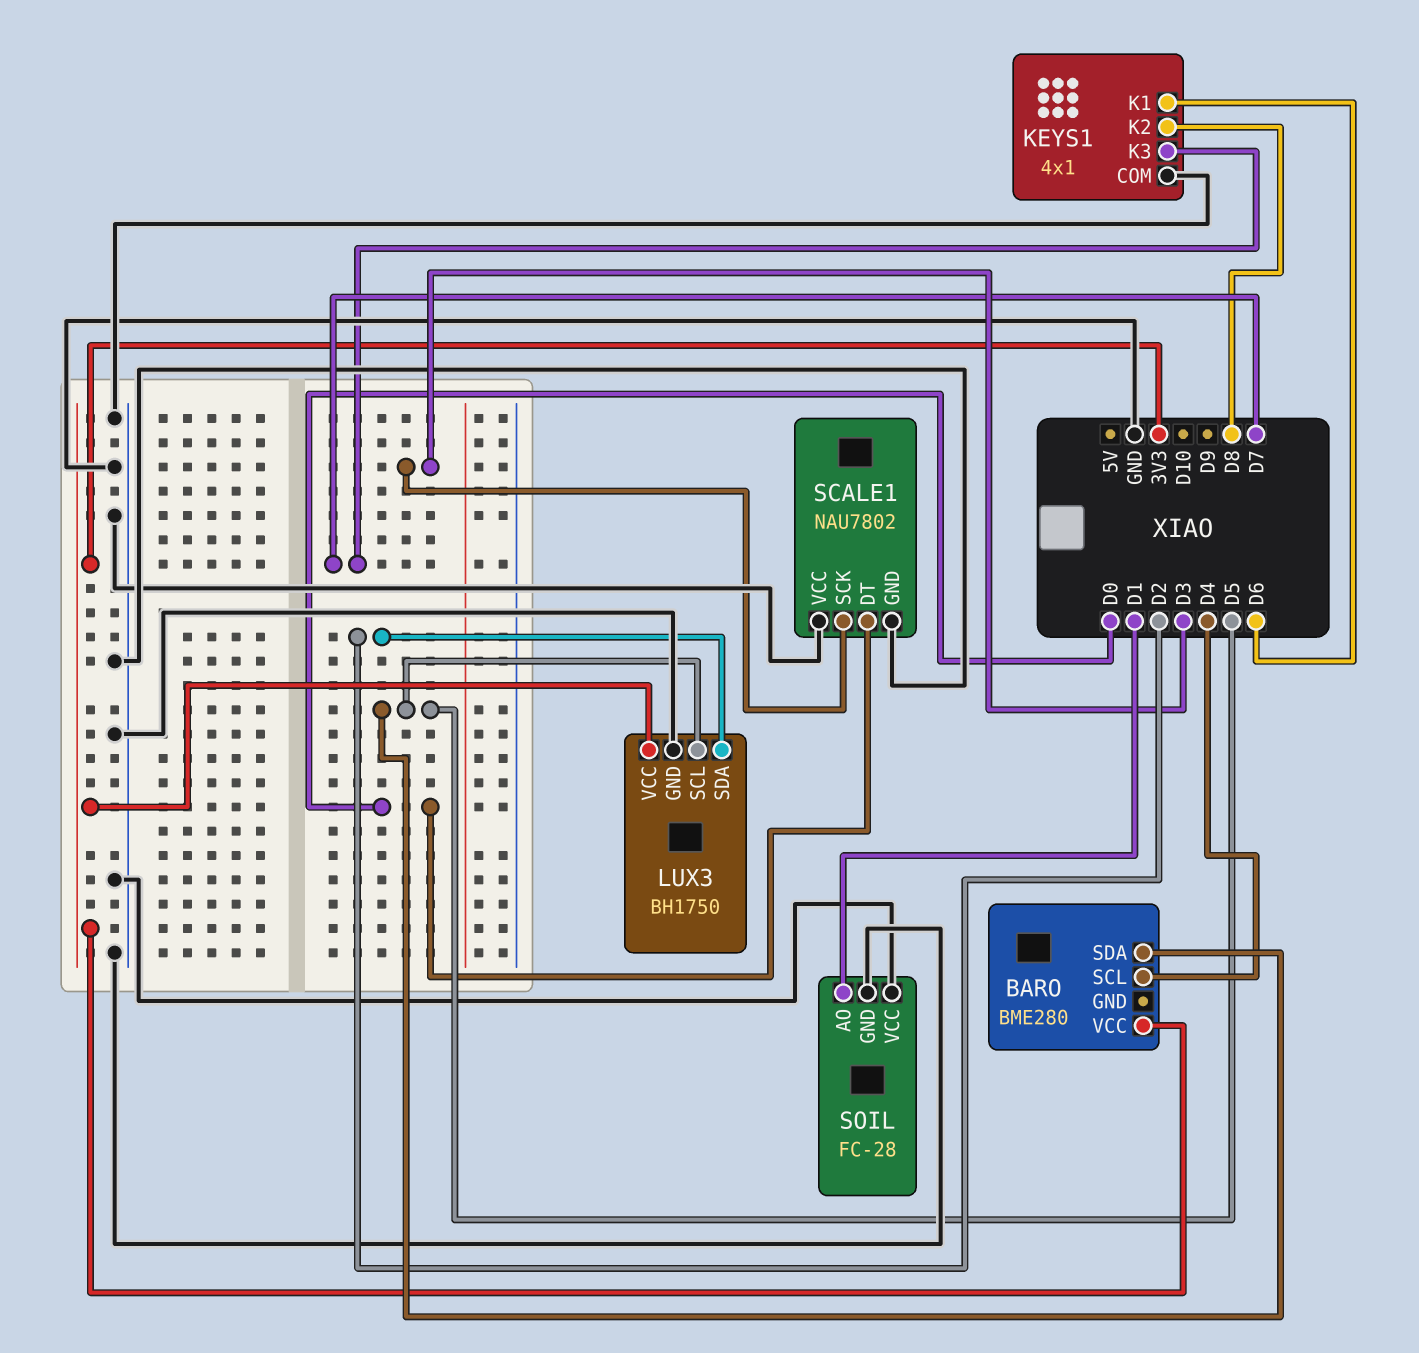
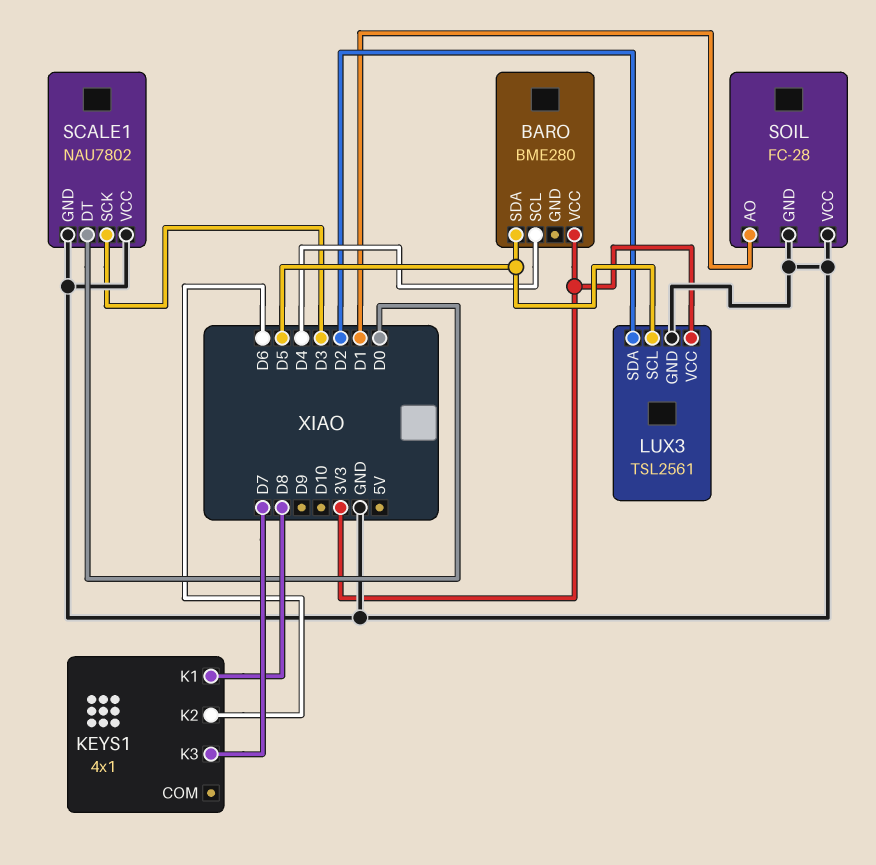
KEYS1 pin COM: GND -> none
KEYS1 pin K1: D6 -> D8
KEYS1 pin K2: D8 -> D6
LUX3: BH1750 -> TSL2561

